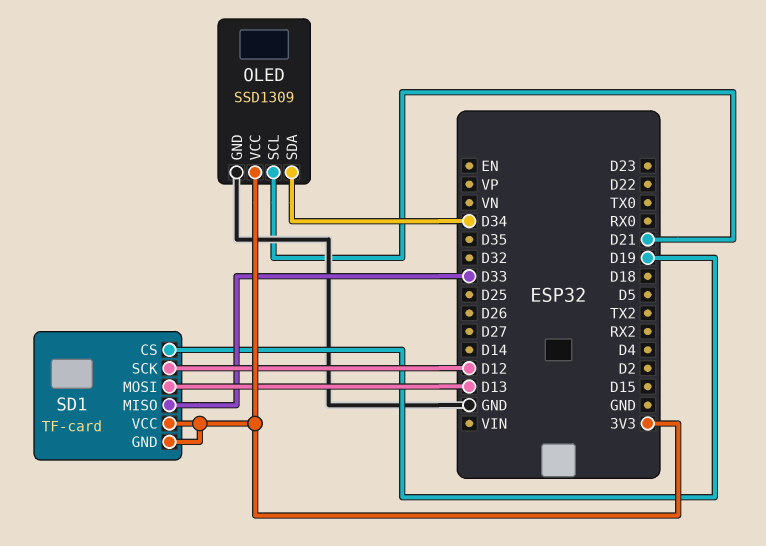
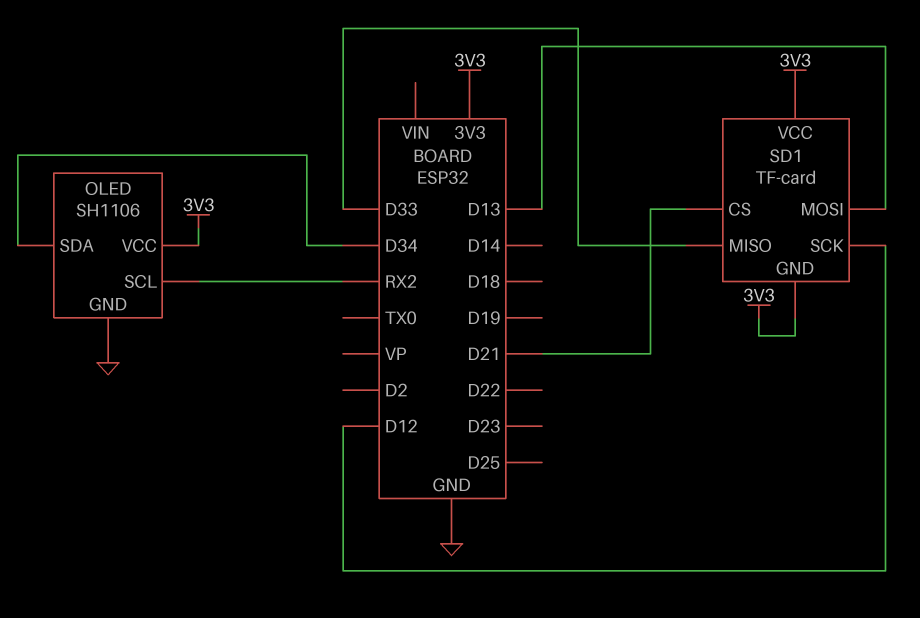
OLED: SSD1309 -> SH1106
OLED pin SCL: D21 -> RX2
SD1 pin CS: D19 -> D21

